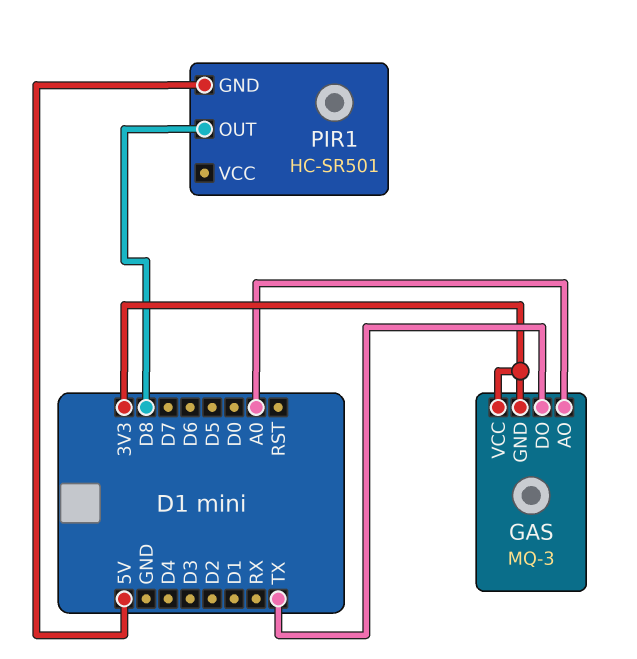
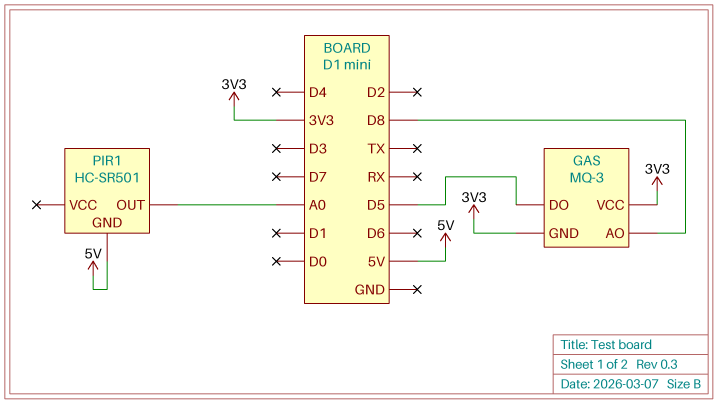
GAS pin AO: A0 -> D8
GAS pin DO: TX -> D5
PIR1 pin OUT: D8 -> A0

